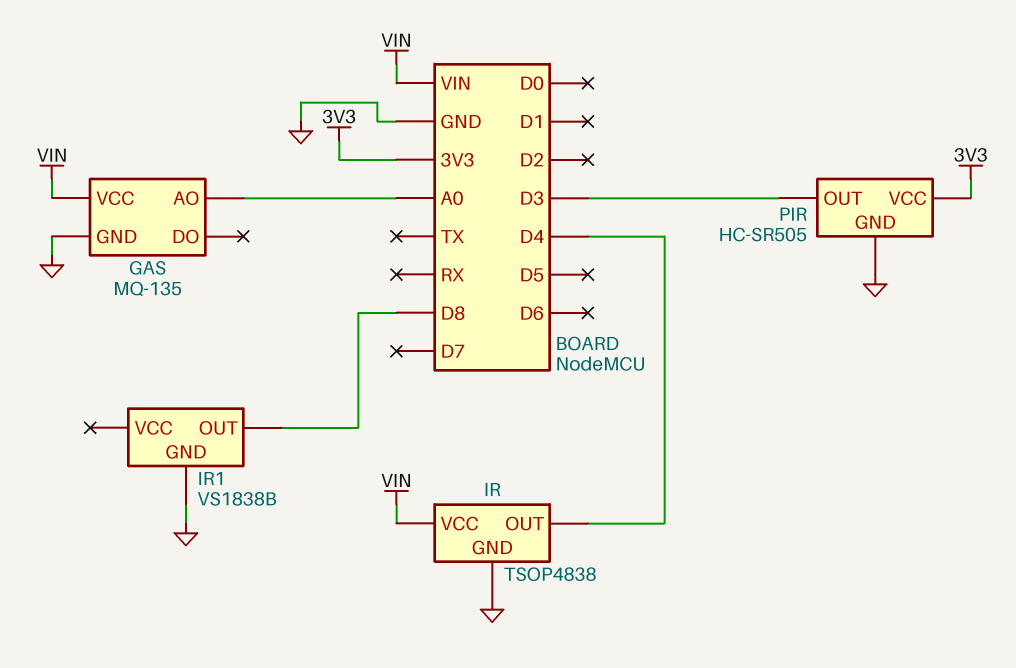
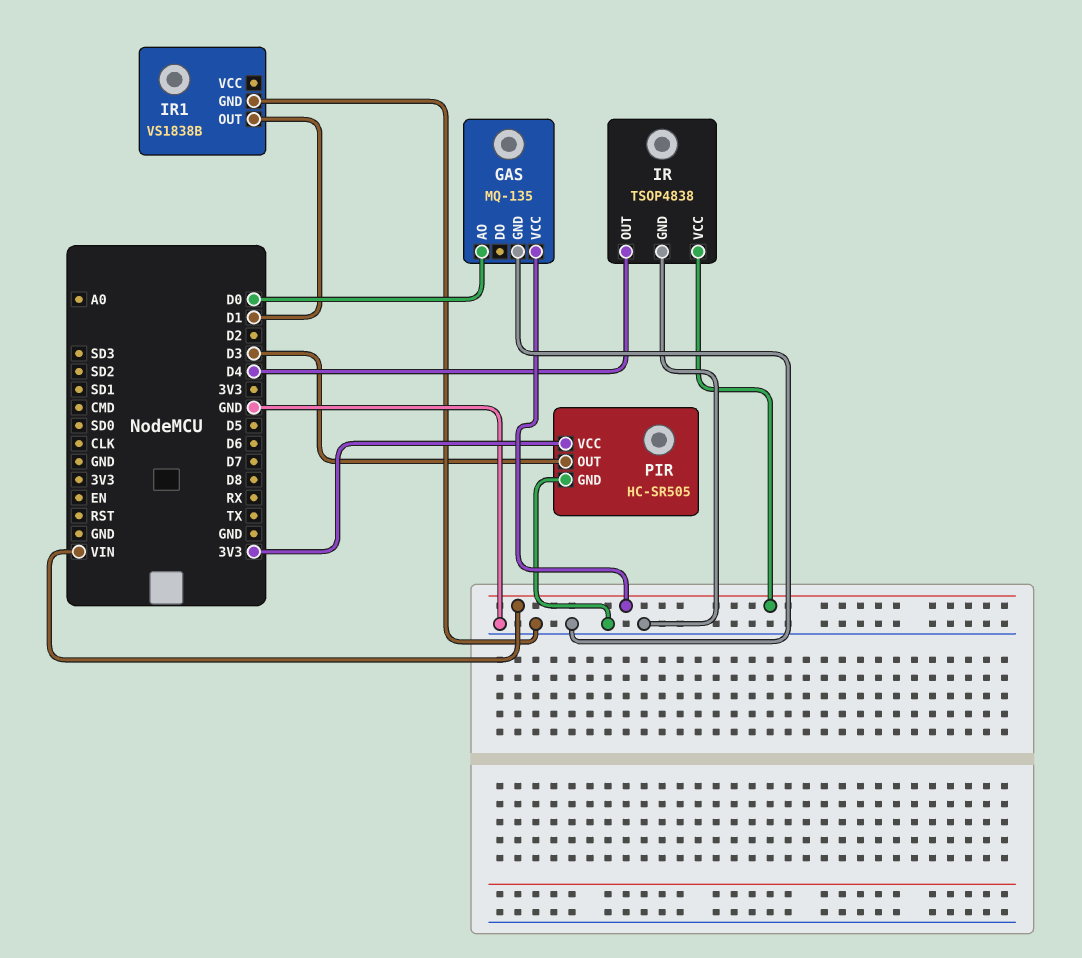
GAS pin AO: A0 -> D0
IR1 pin OUT: D8 -> D1

